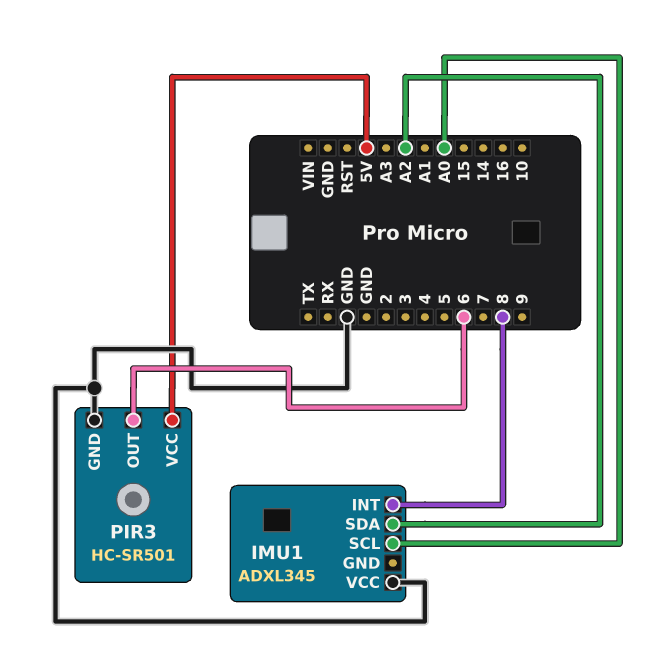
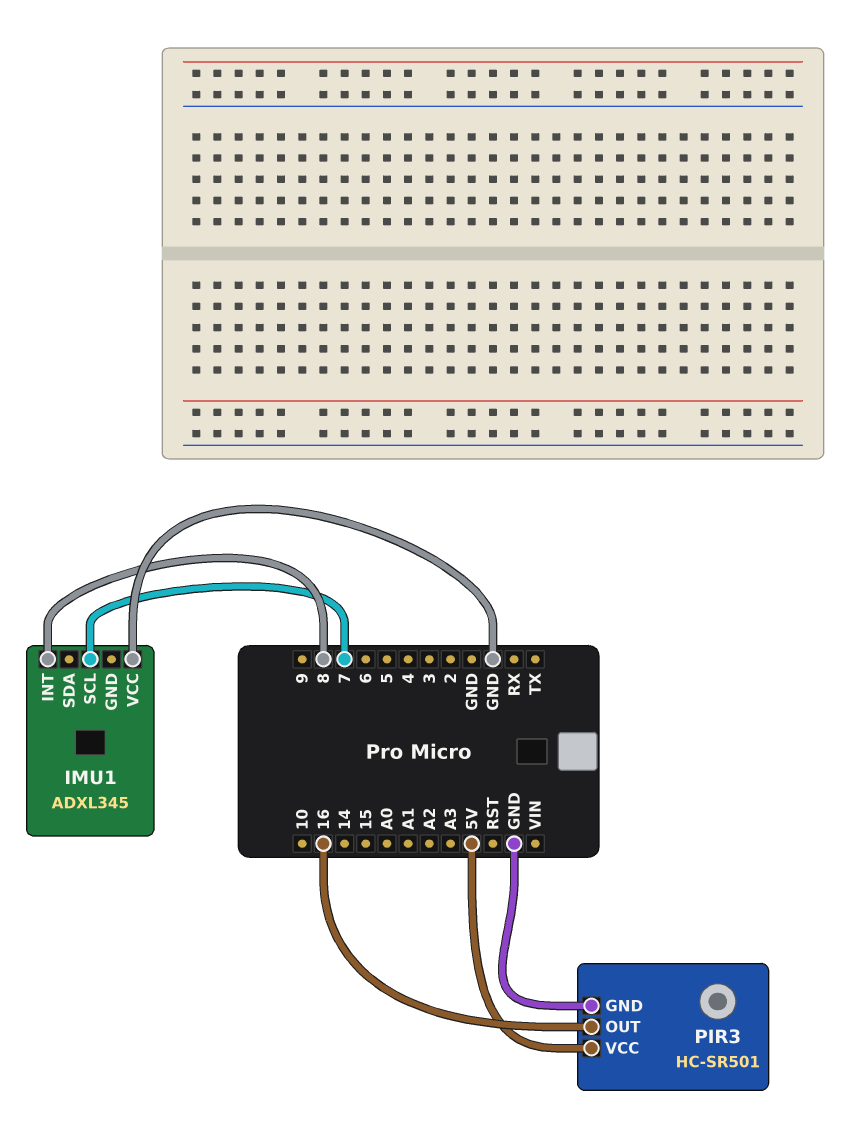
IMU1 pin SCL: A0 -> 7
IMU1 pin SDA: A2 -> none
PIR3 pin OUT: 6 -> 16

